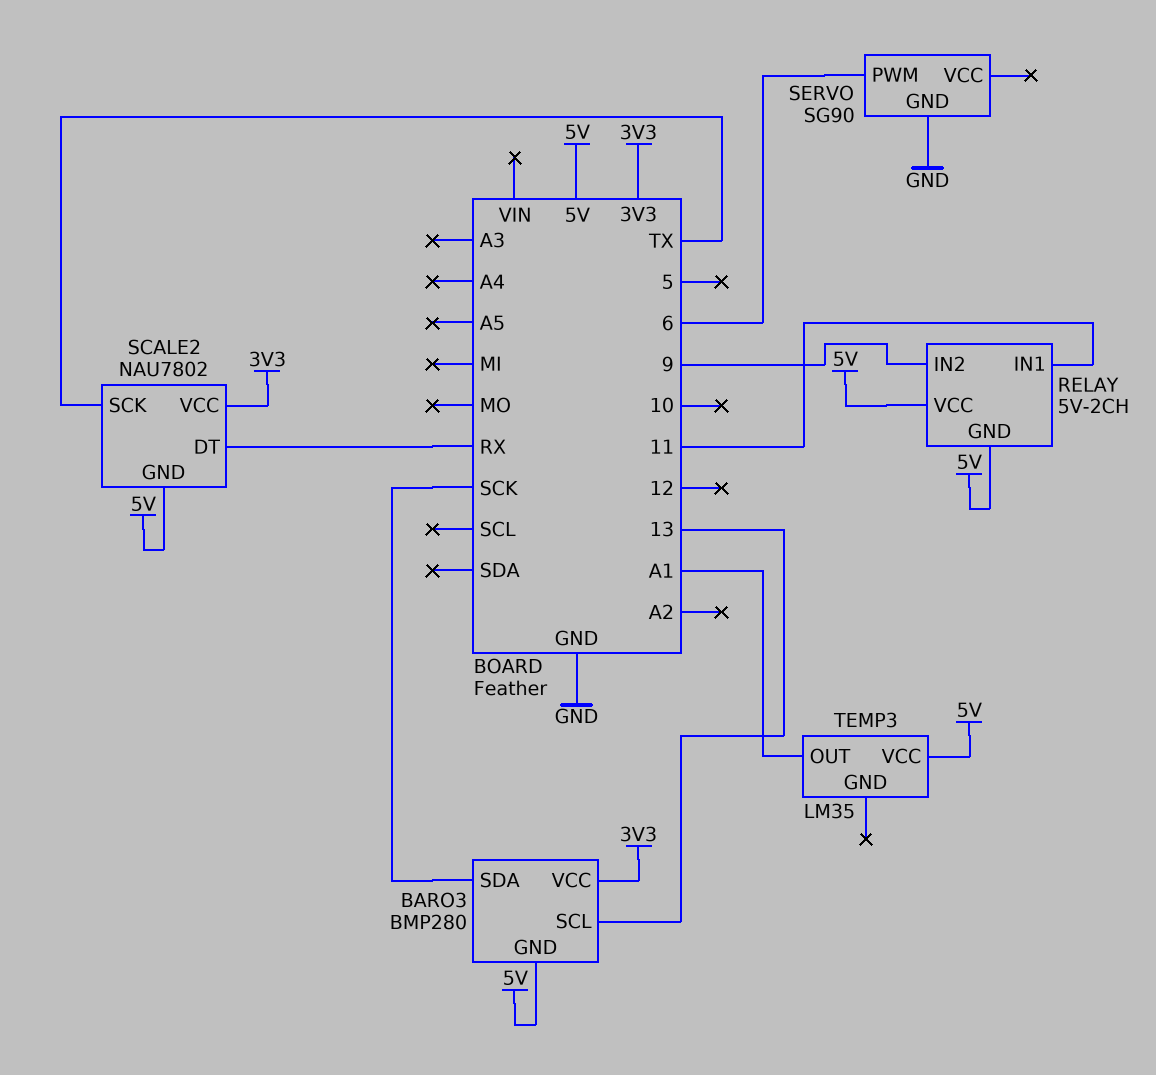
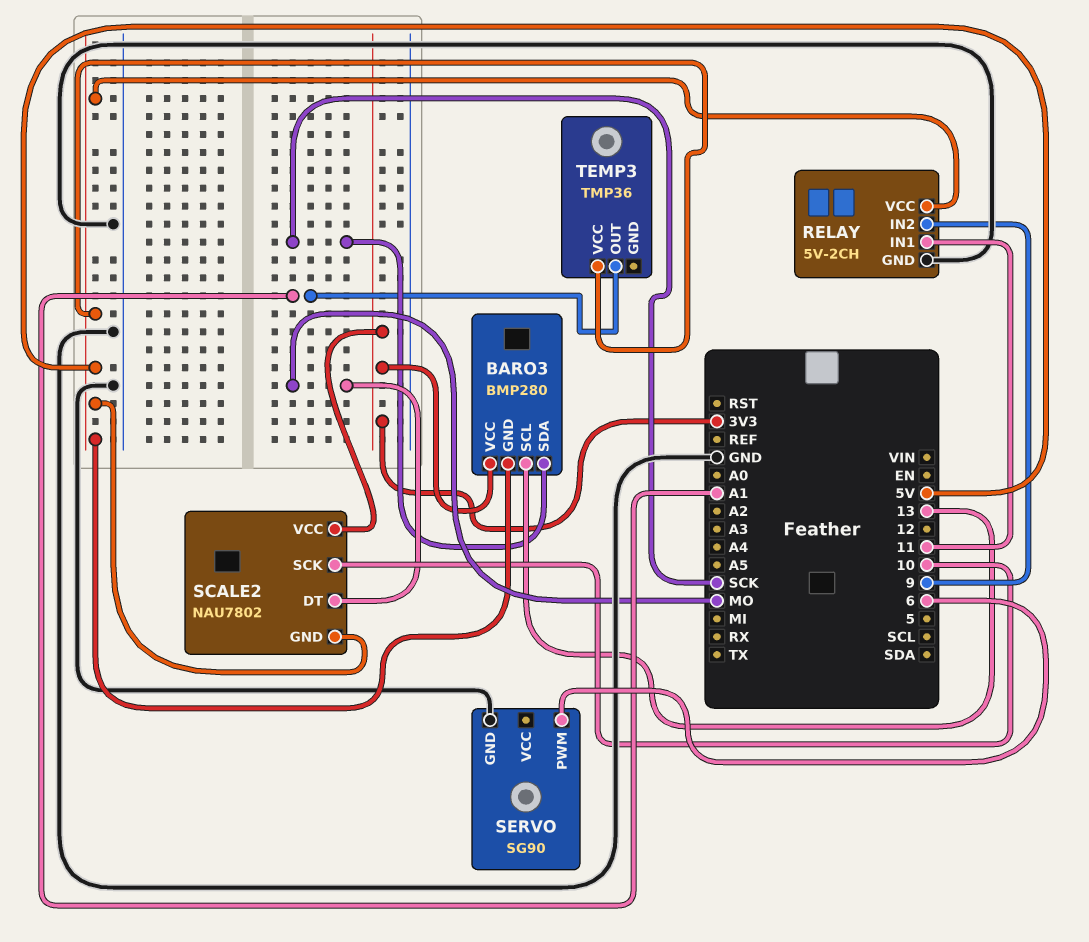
RELAY pin GND: 5V -> GND
SCALE2 pin DT: RX -> MO
SCALE2 pin SCK: TX -> 10
TEMP3: LM35 -> TMP36

